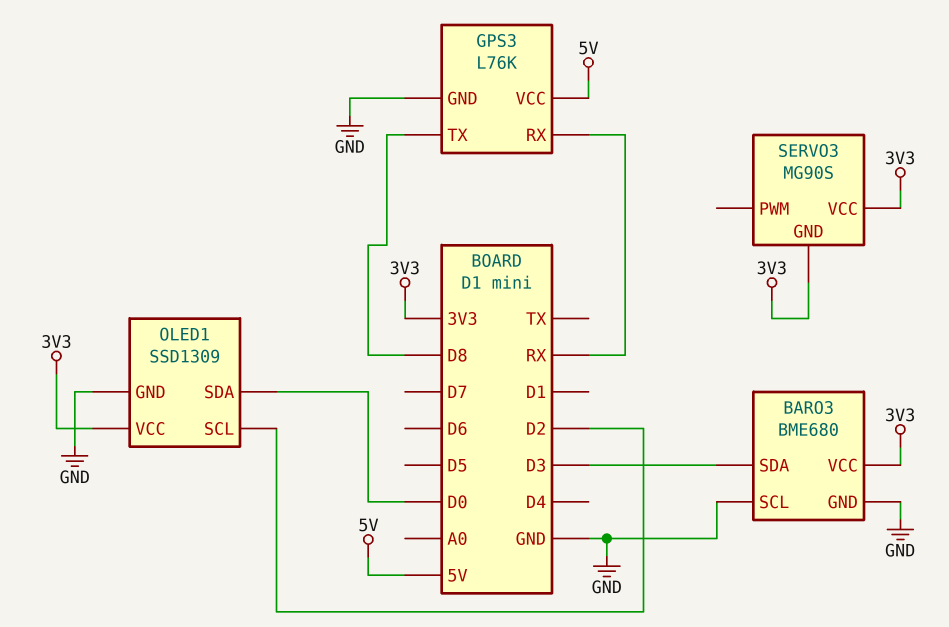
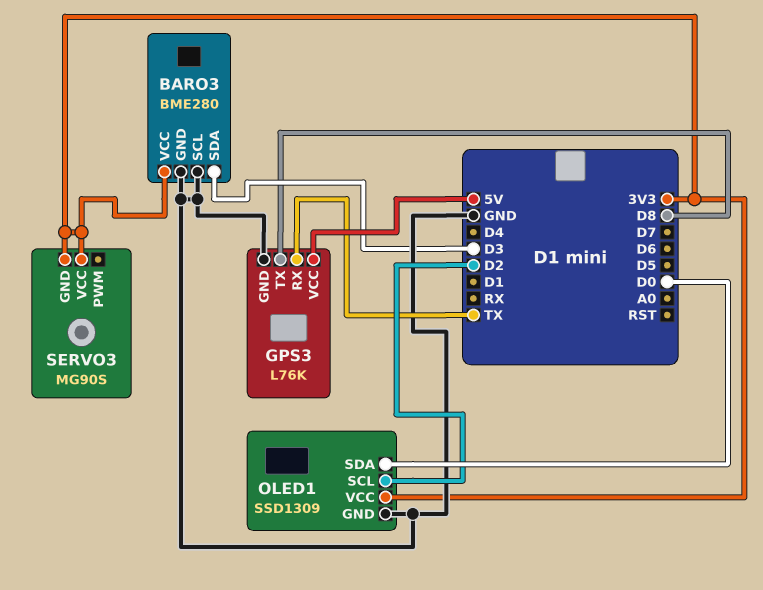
BARO3: BME680 -> BME280
GPS3 pin RX: RX -> TX

